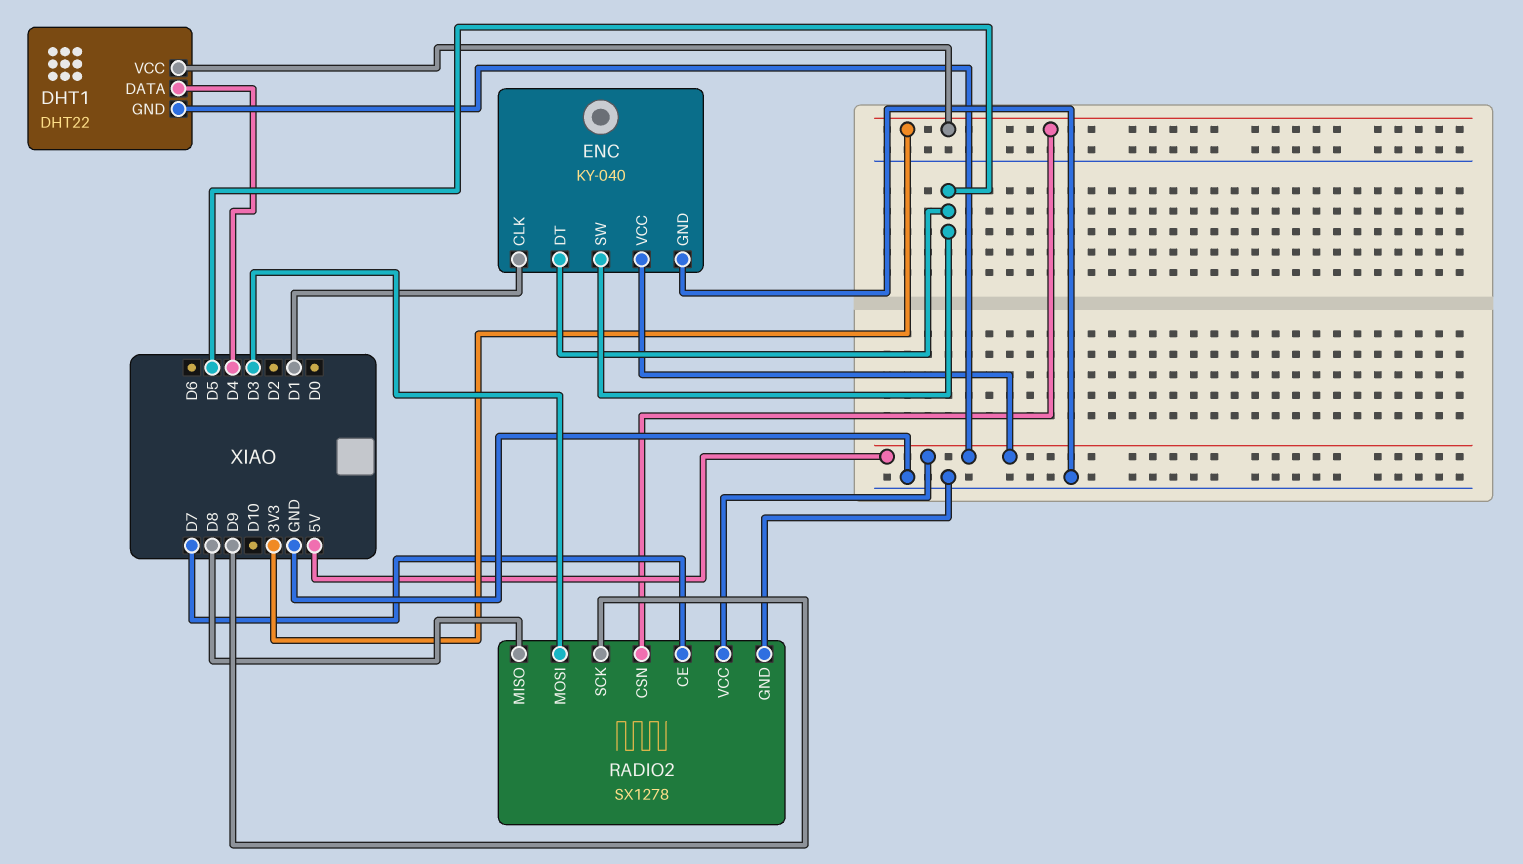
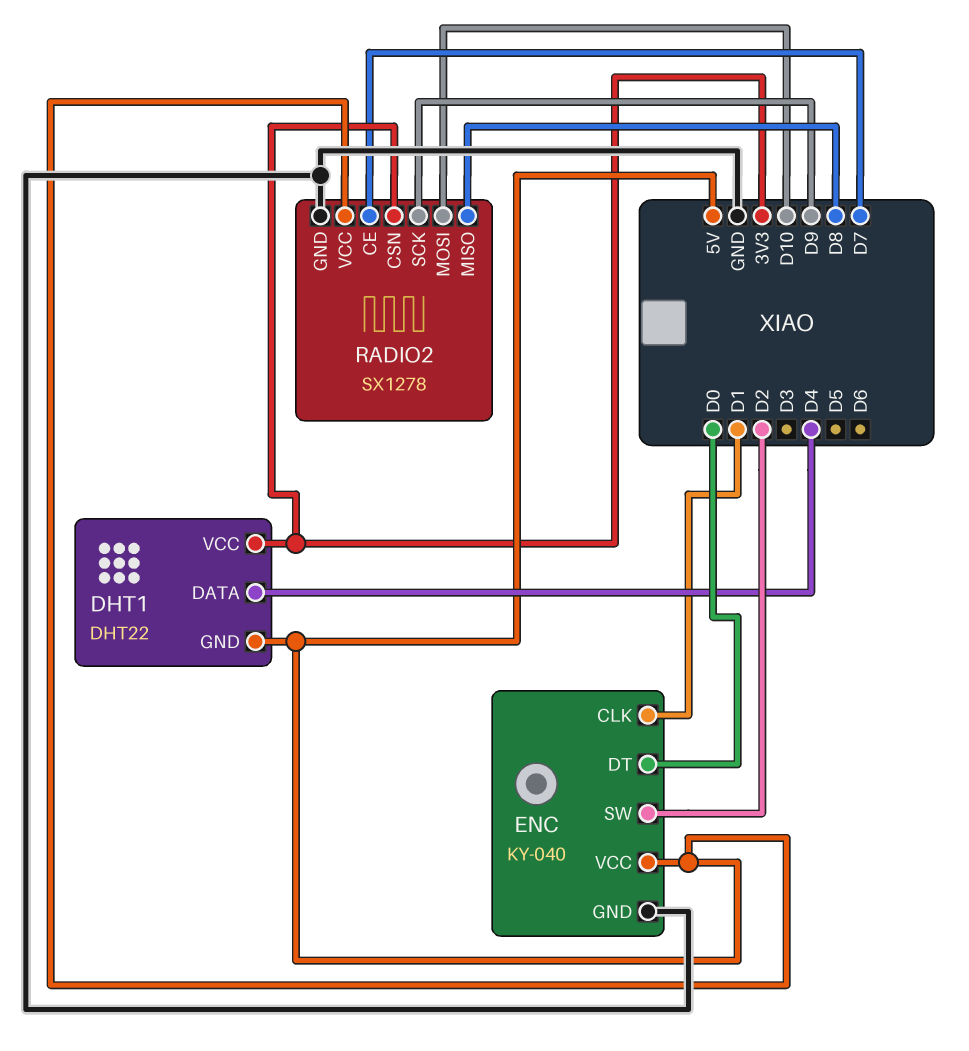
ENC pin DT: D5 -> D0
ENC pin SW: D5 -> D2
RADIO2 pin MOSI: D3 -> D10

